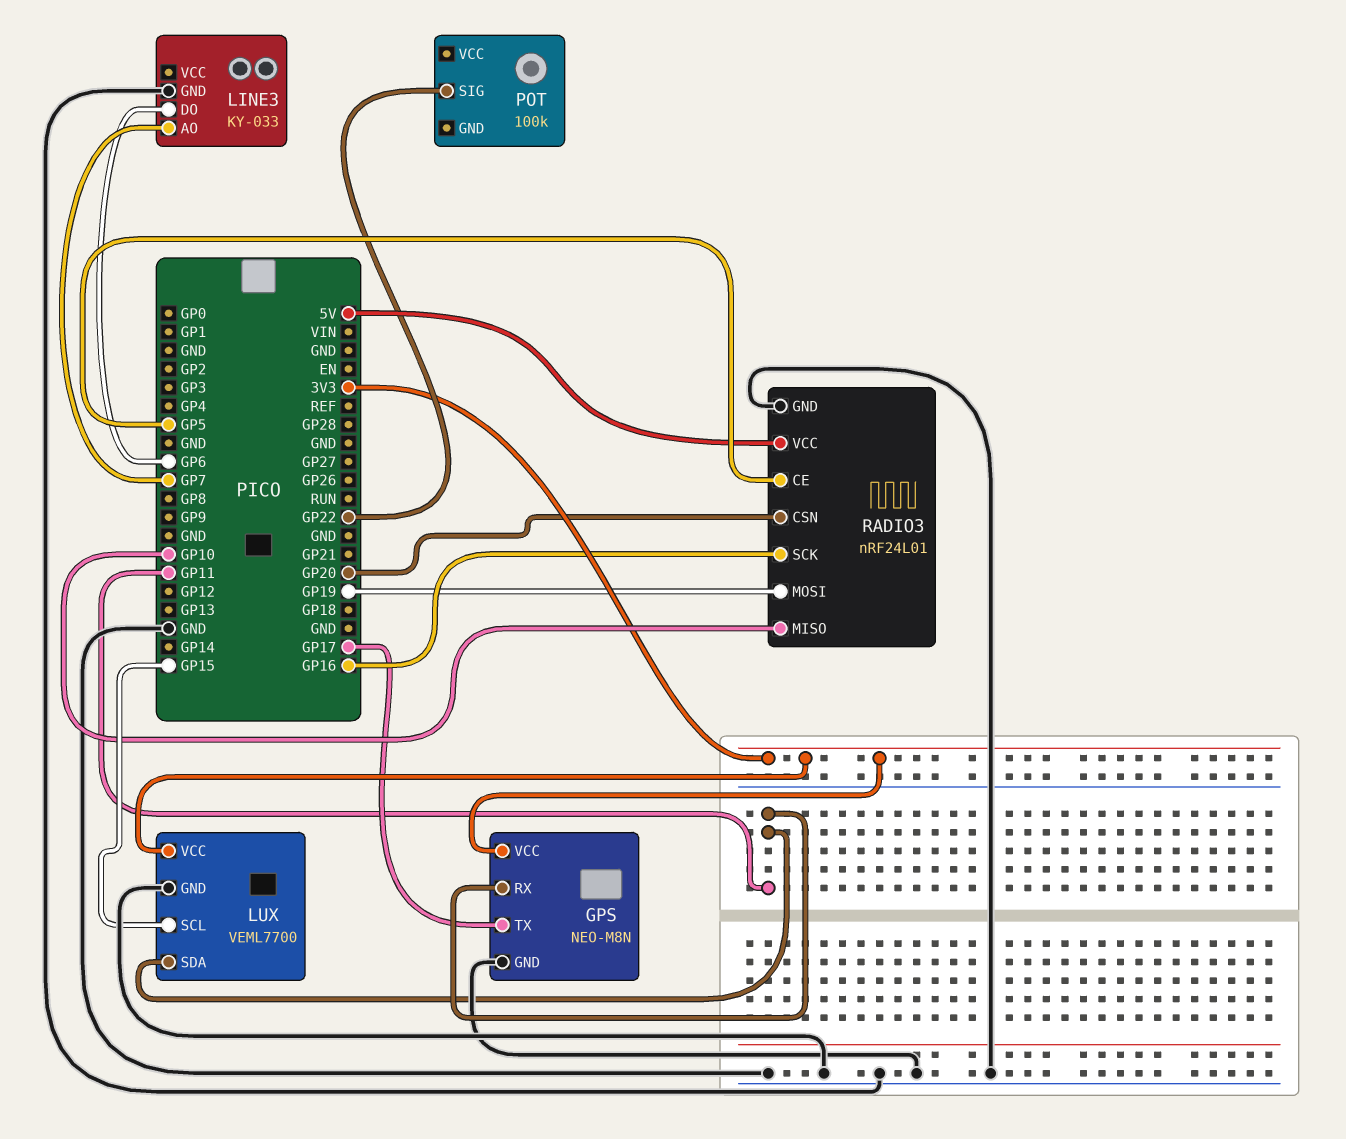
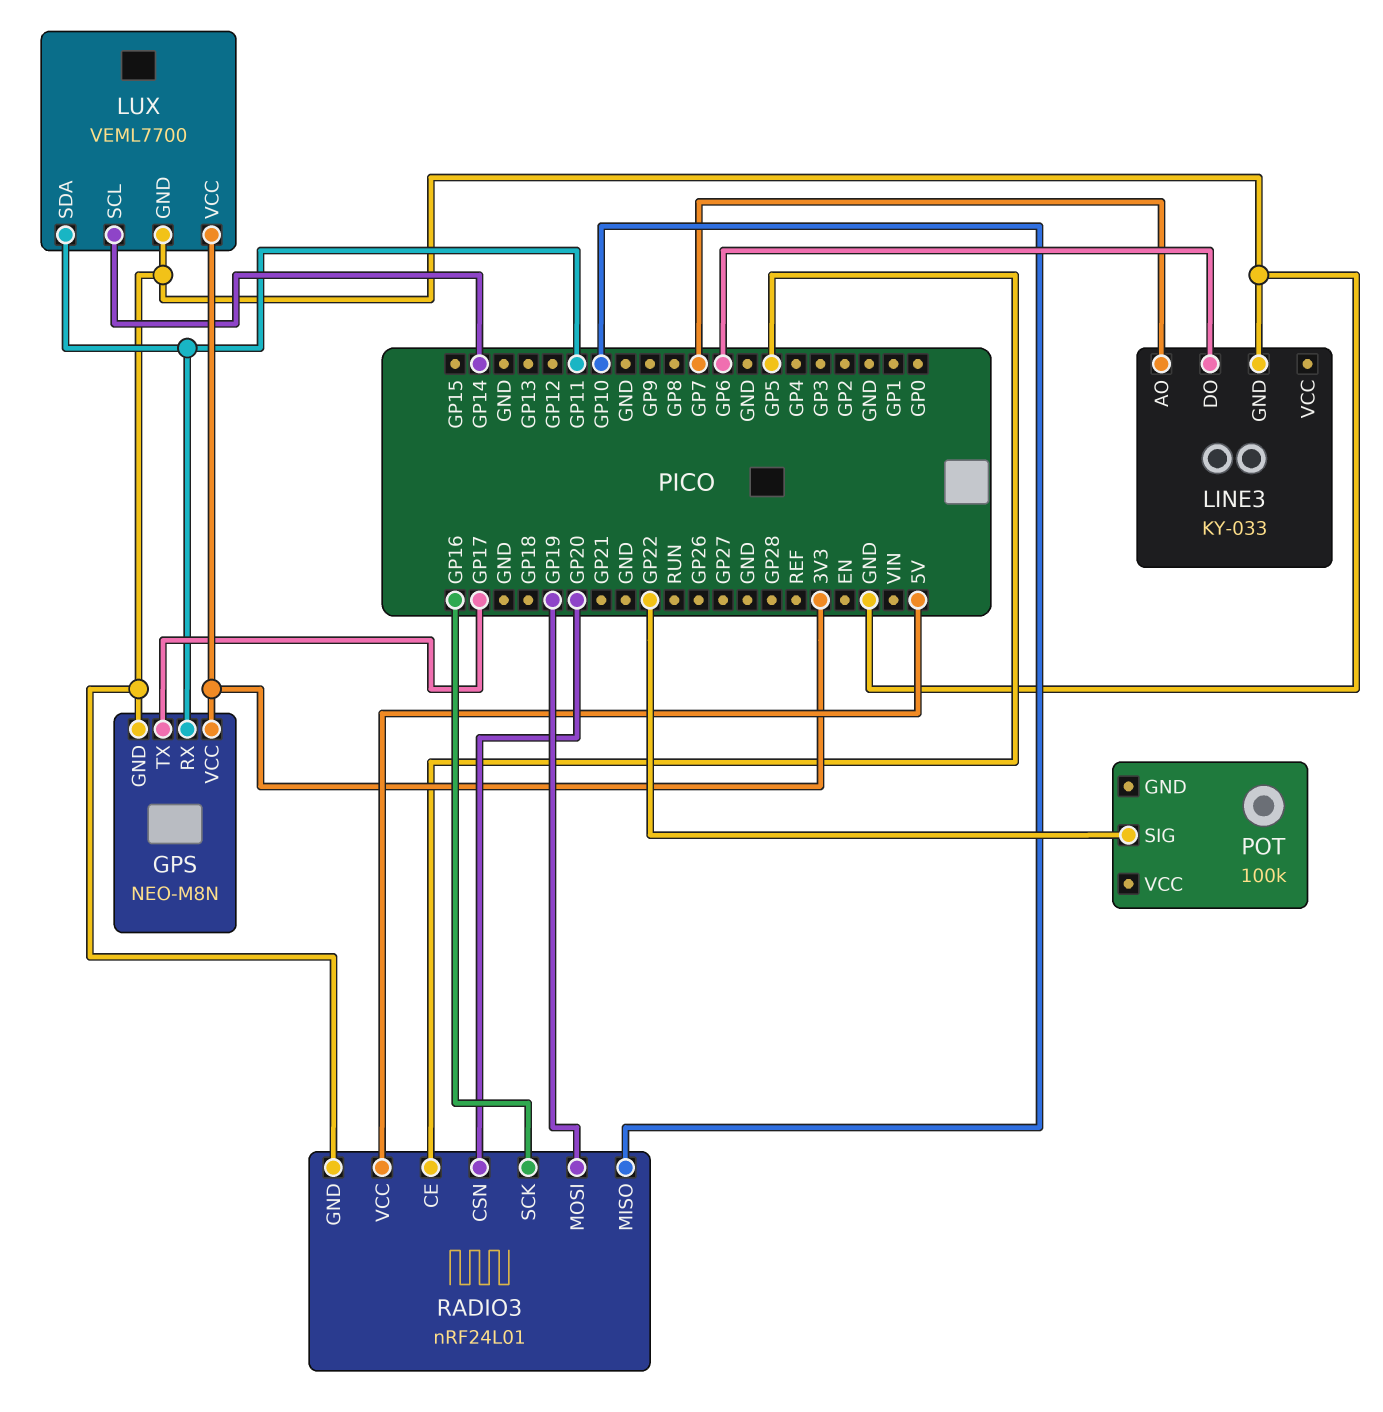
LUX pin SCL: GP15 -> GP14

